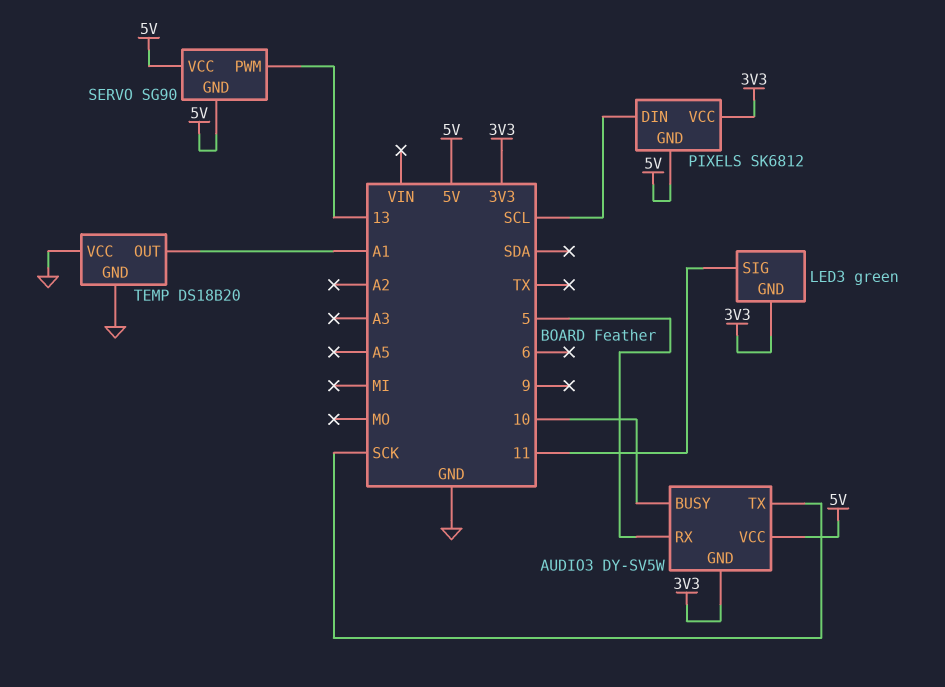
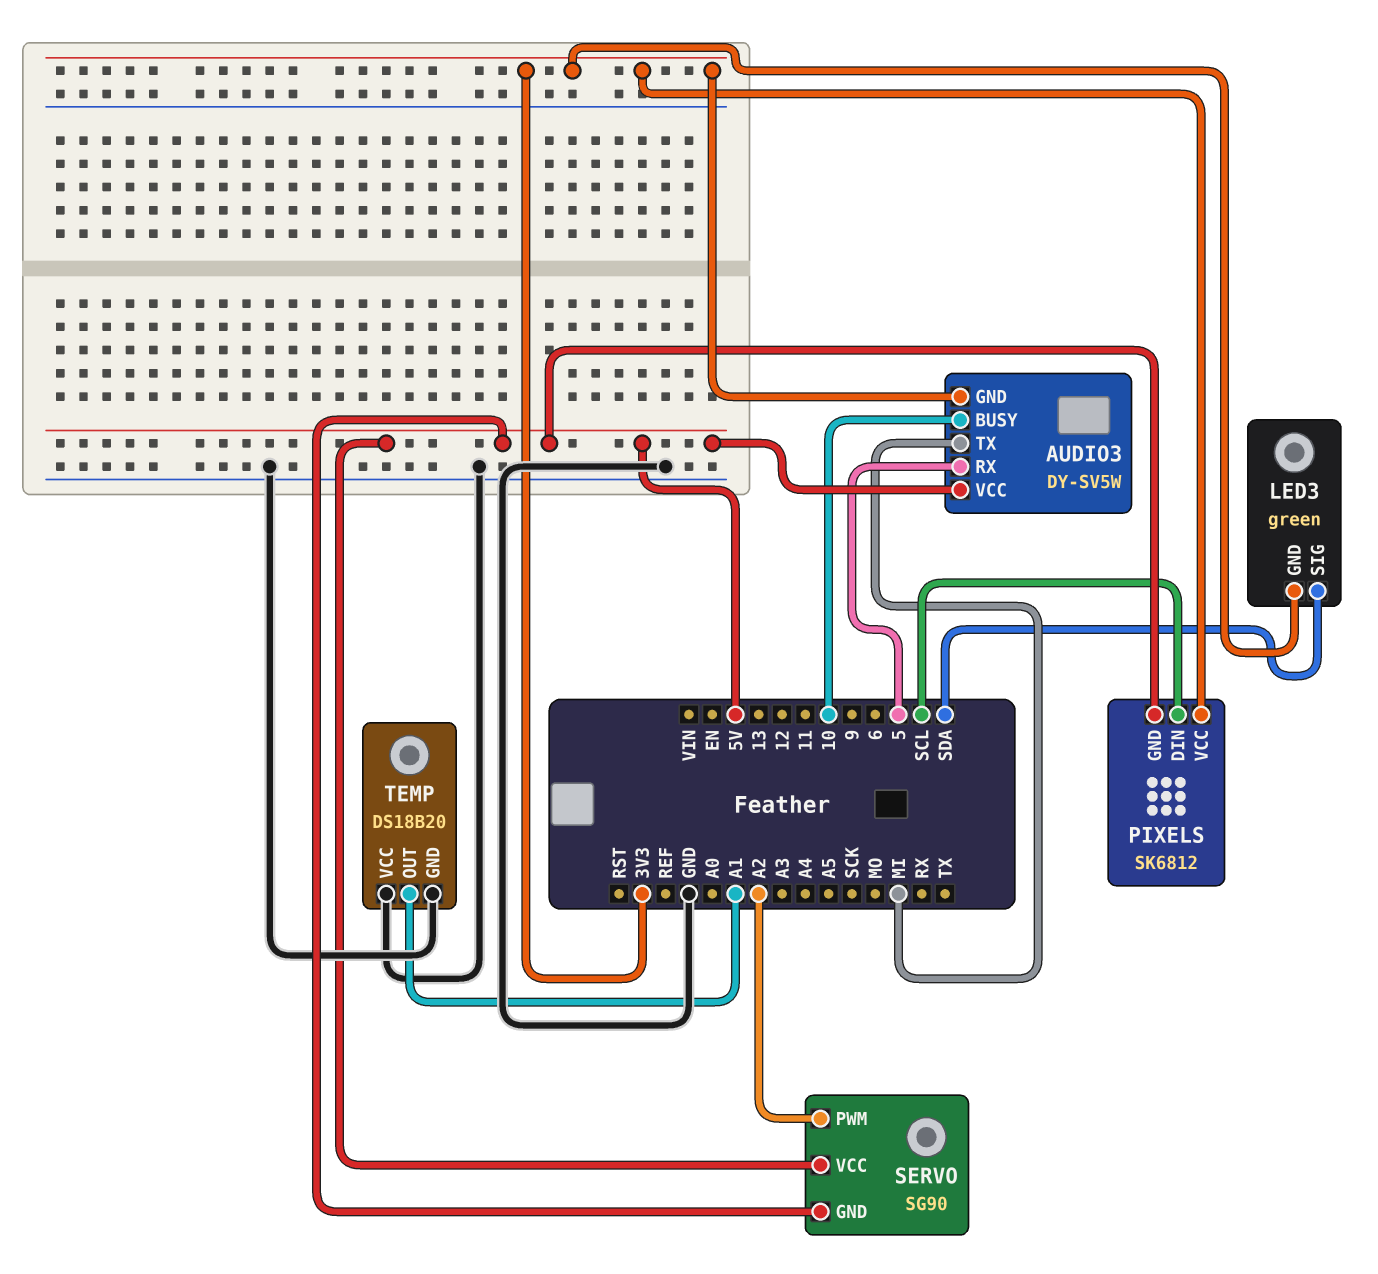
AUDIO3 pin TX: SCK -> MI
LED3 pin SIG: 11 -> SDA
SERVO pin PWM: 13 -> A2

